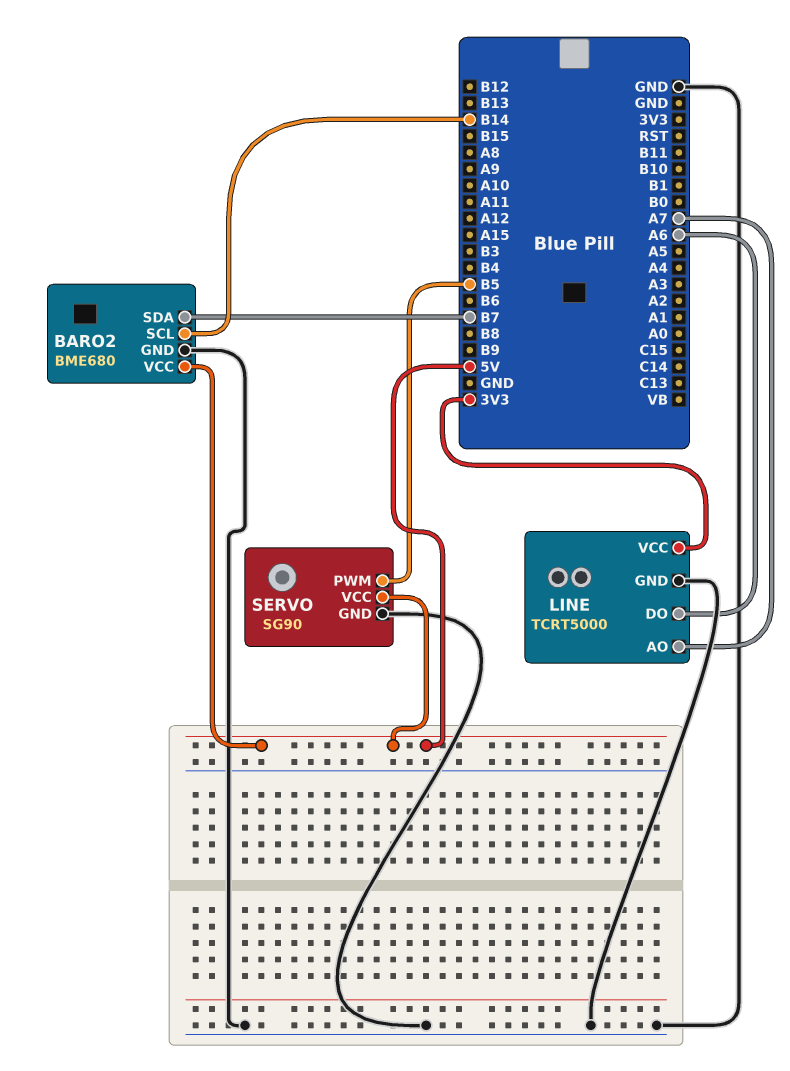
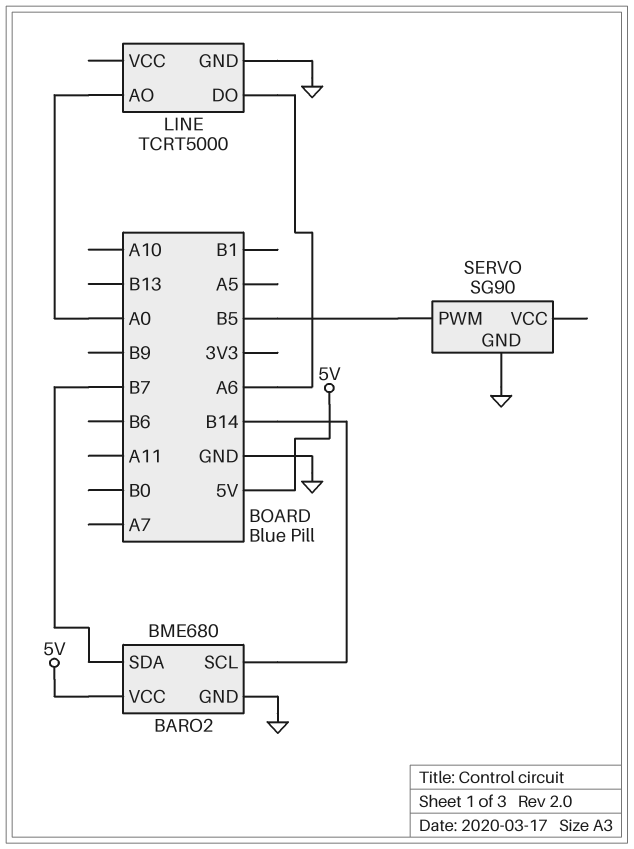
LINE pin AO: A7 -> A0
LINE pin VCC: 3V3 -> none
SERVO pin VCC: 5V -> none

